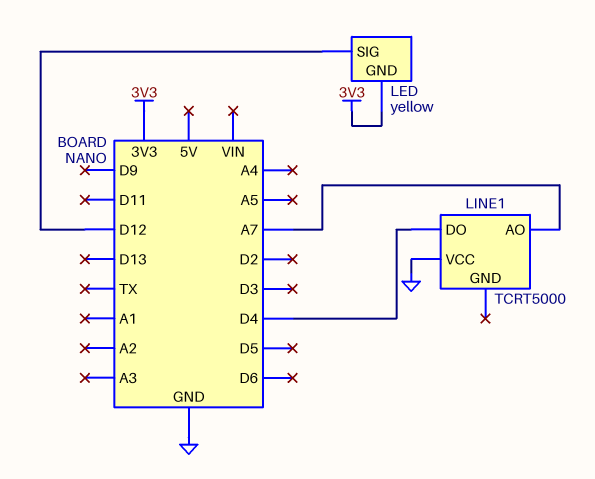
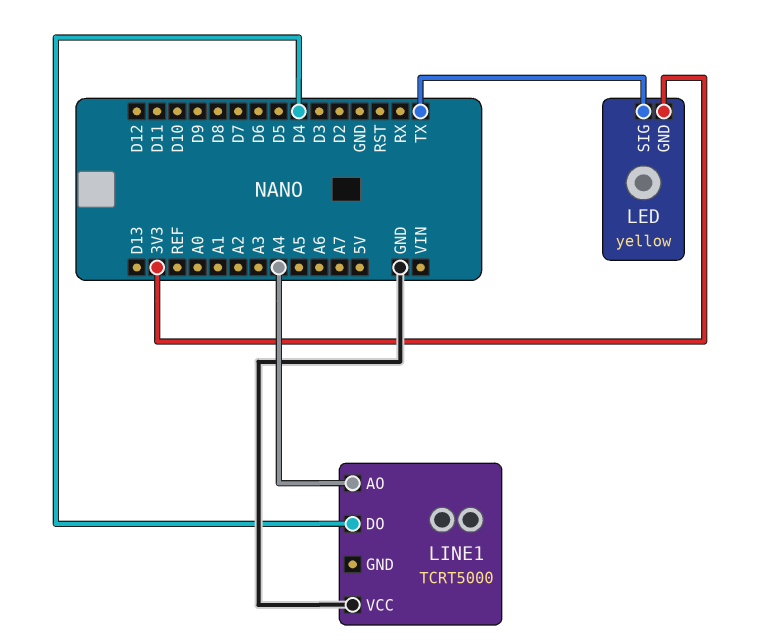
LED pin SIG: D12 -> TX
LINE1 pin AO: A7 -> A4

